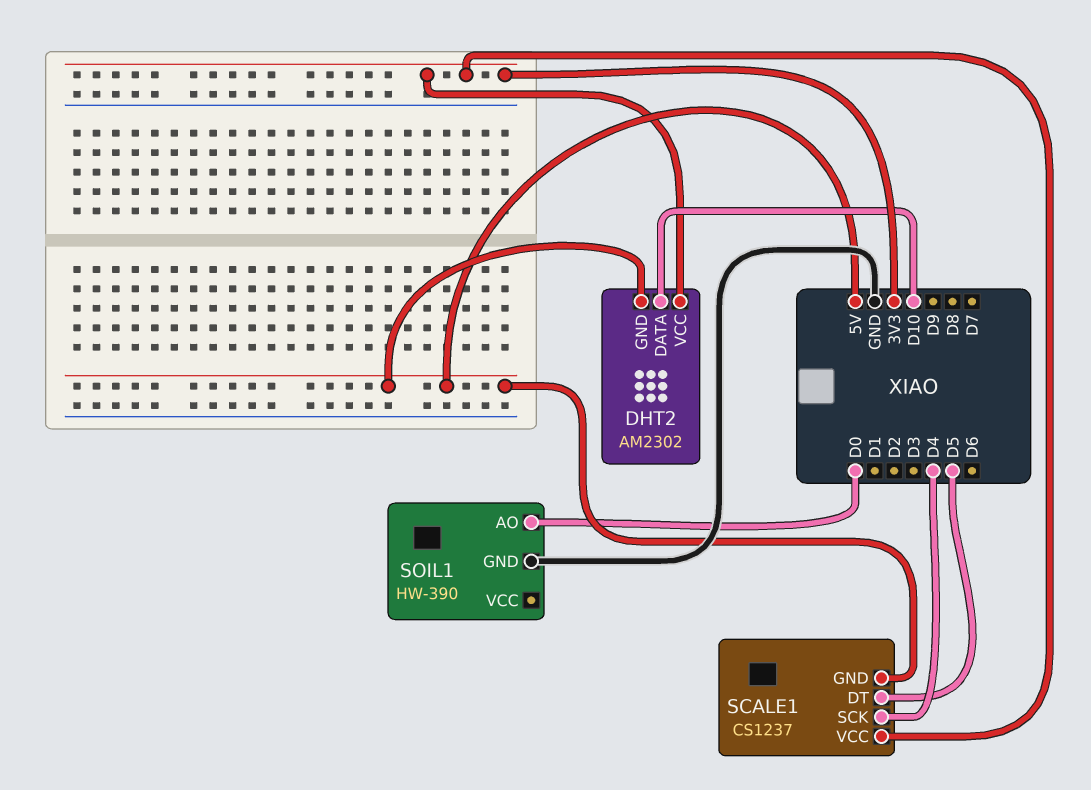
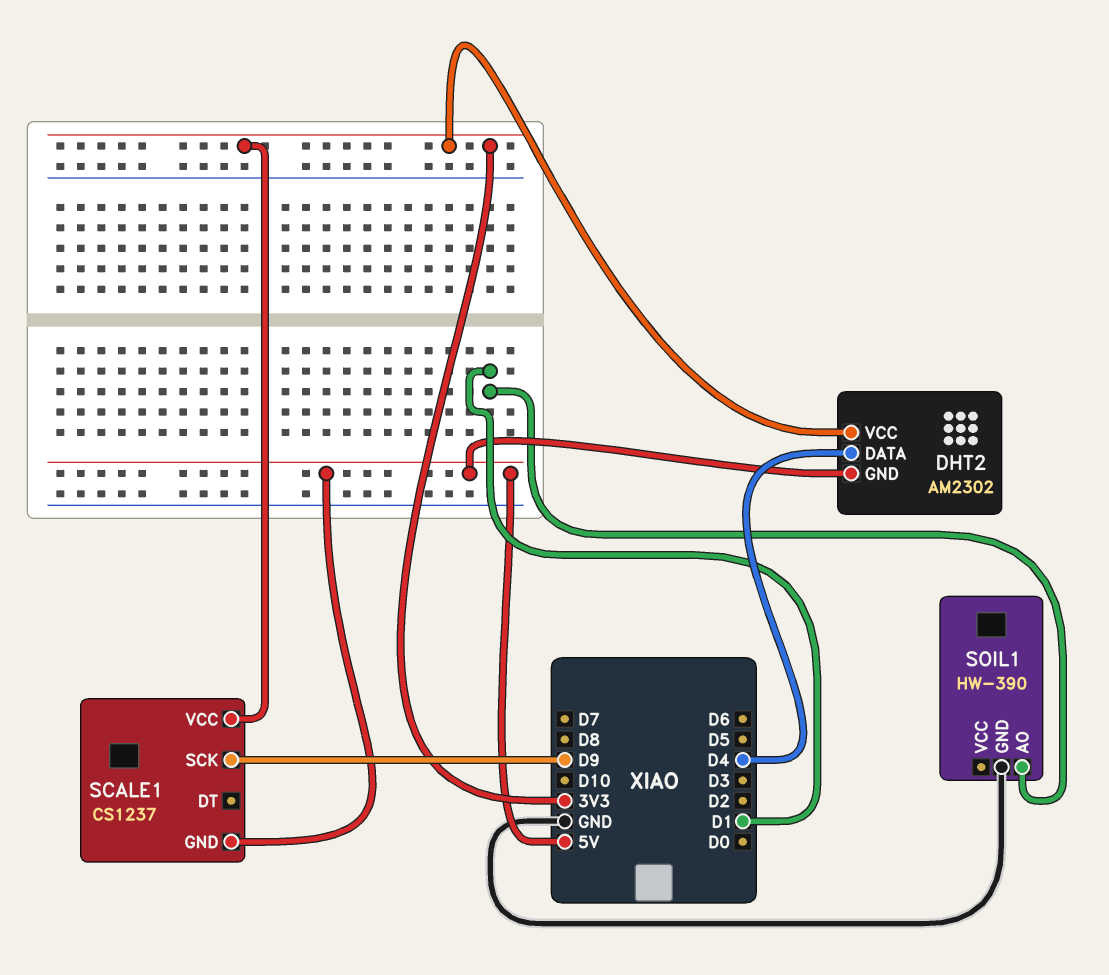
DHT2 pin DATA: D10 -> D4
SCALE1 pin DT: D5 -> none
SCALE1 pin SCK: D4 -> D9
SOIL1 pin AO: D0 -> D1

